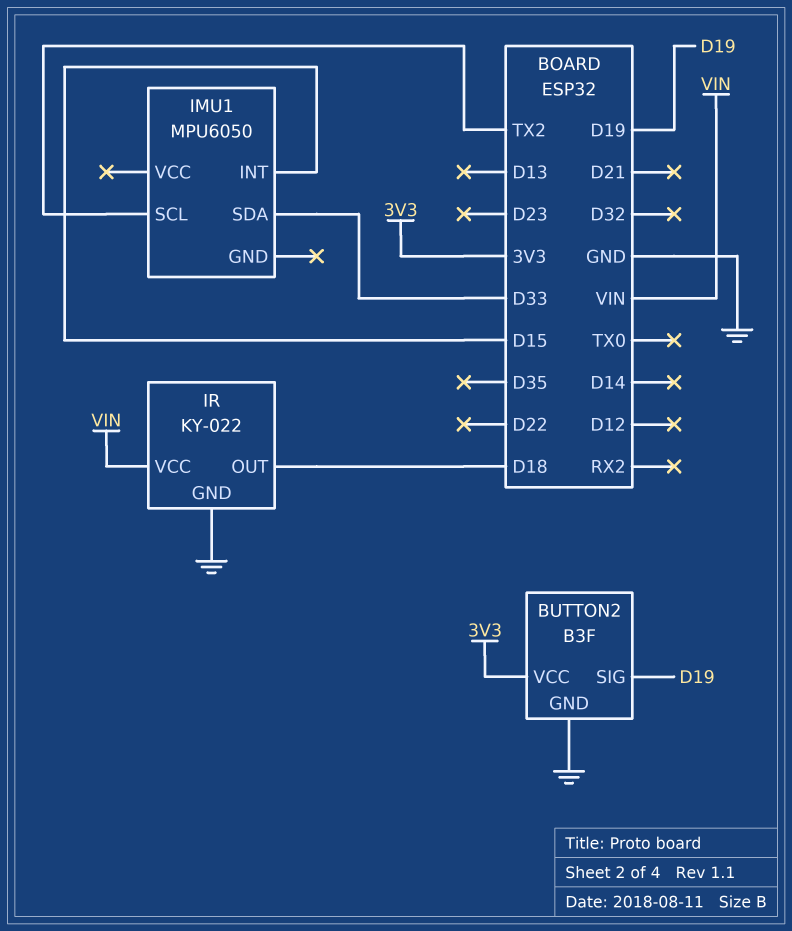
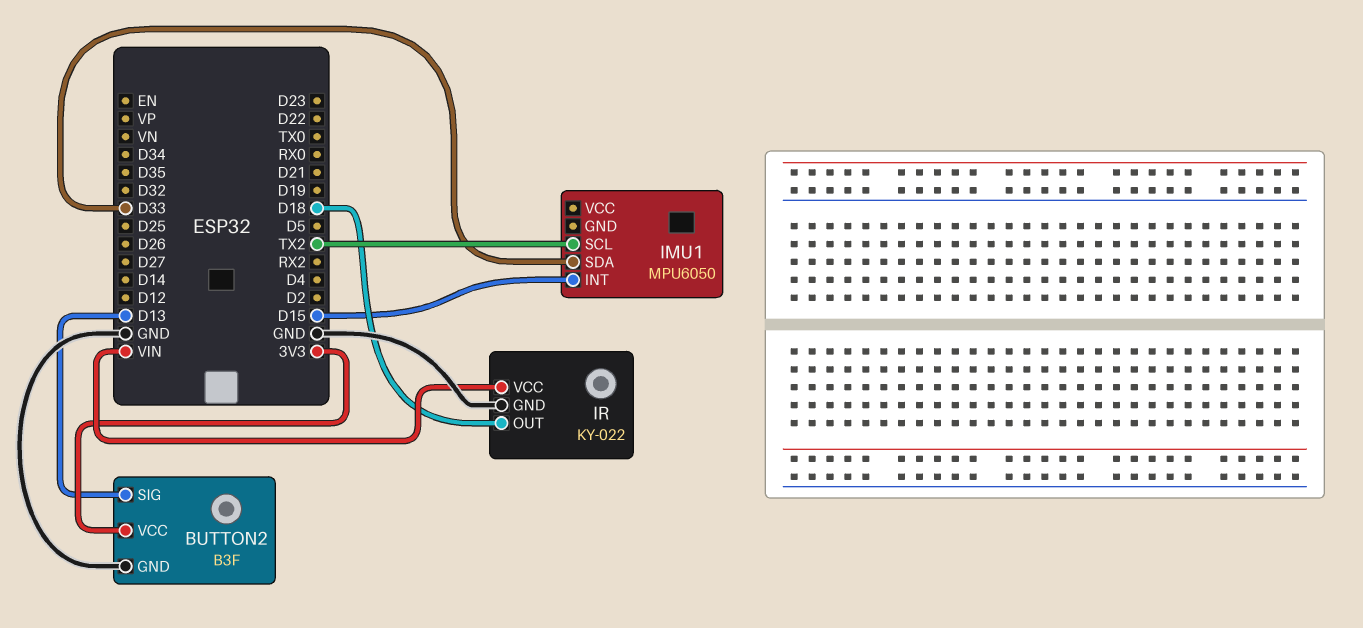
BUTTON2 pin SIG: D19 -> D13

